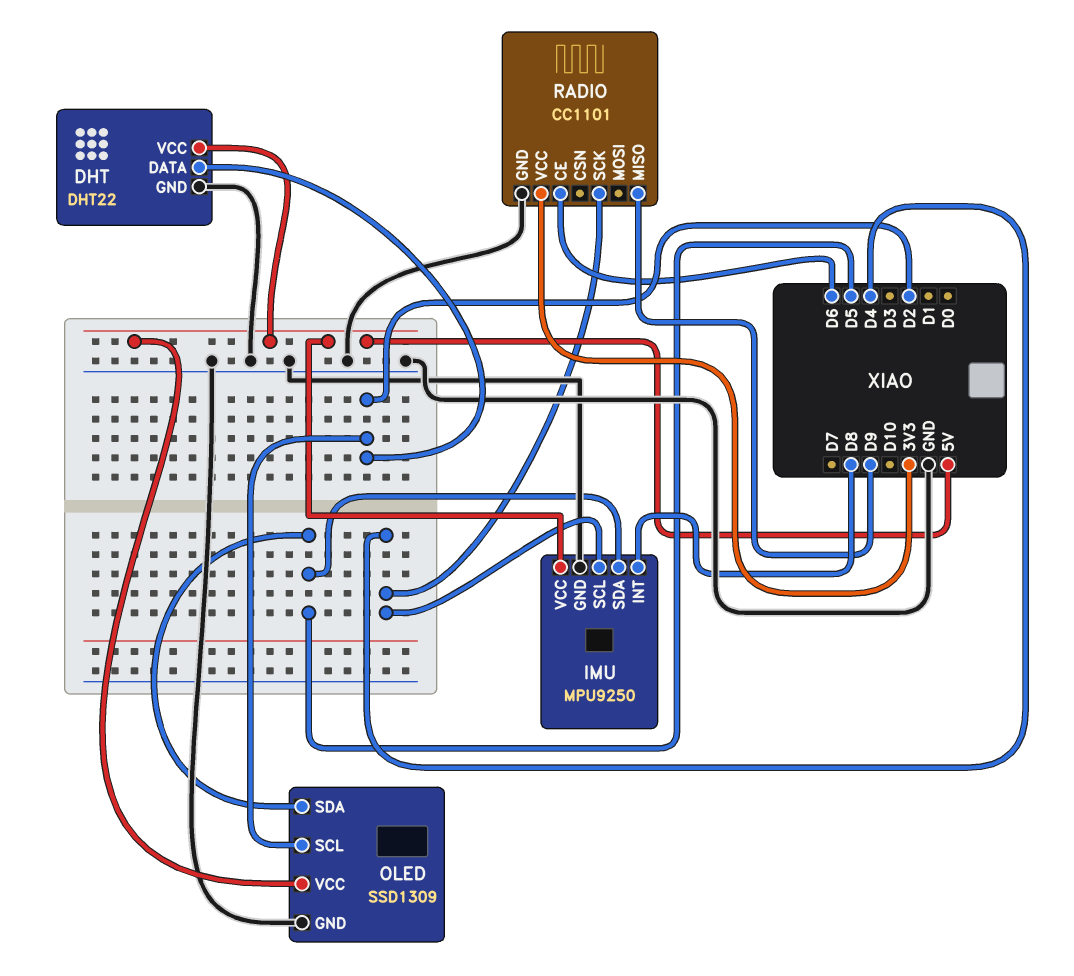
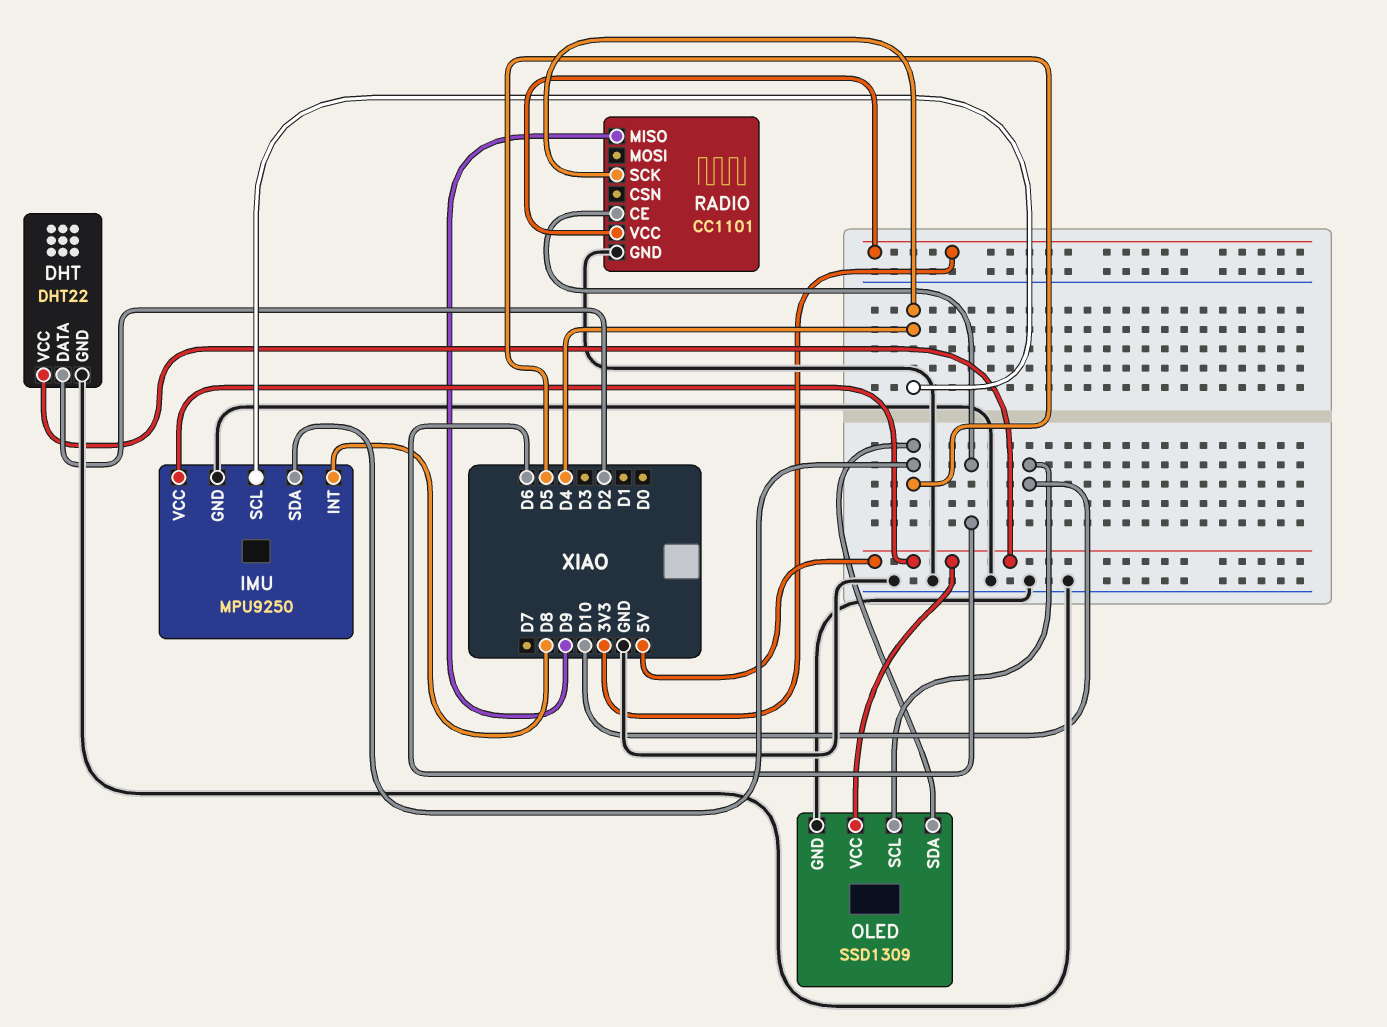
OLED pin SCL: D2 -> D10

